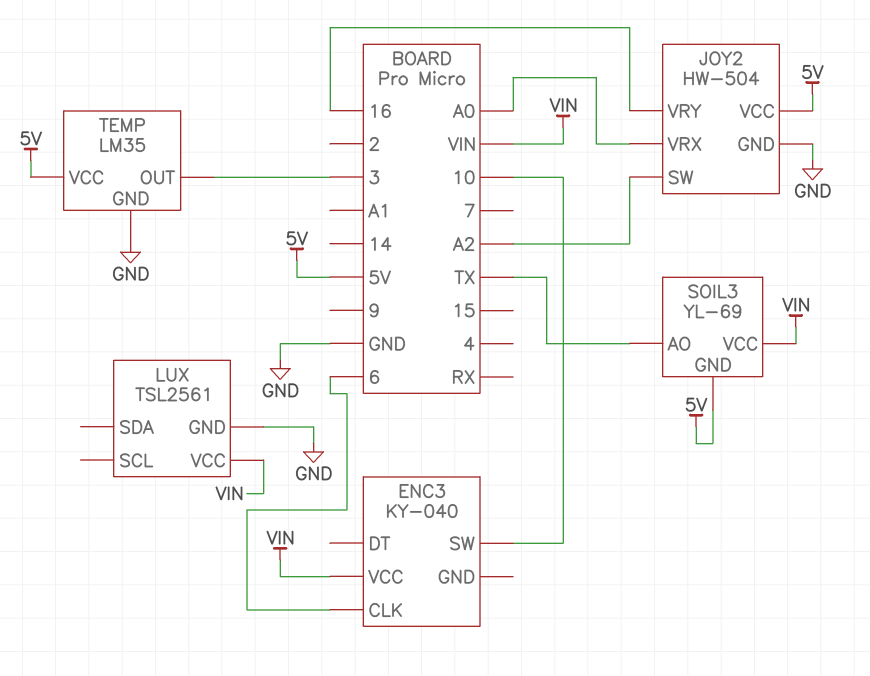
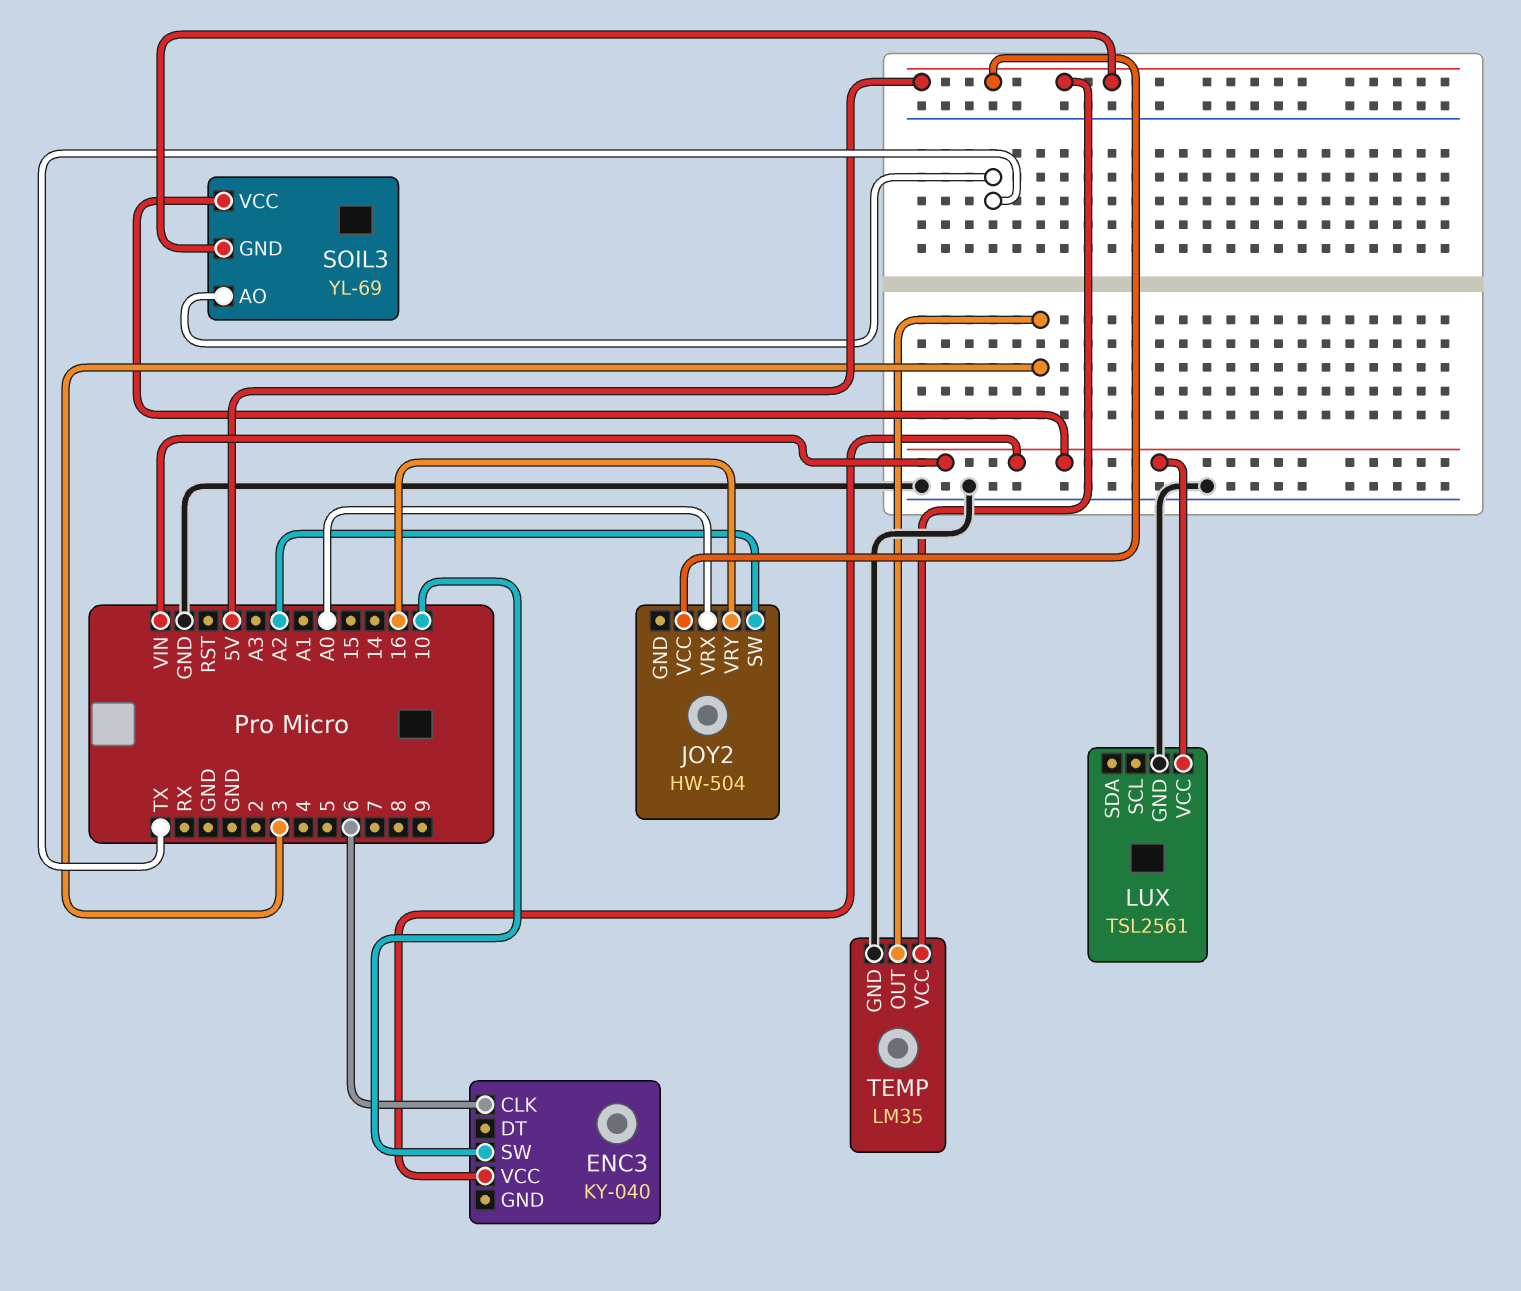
JOY2 pin GND: GND -> none

